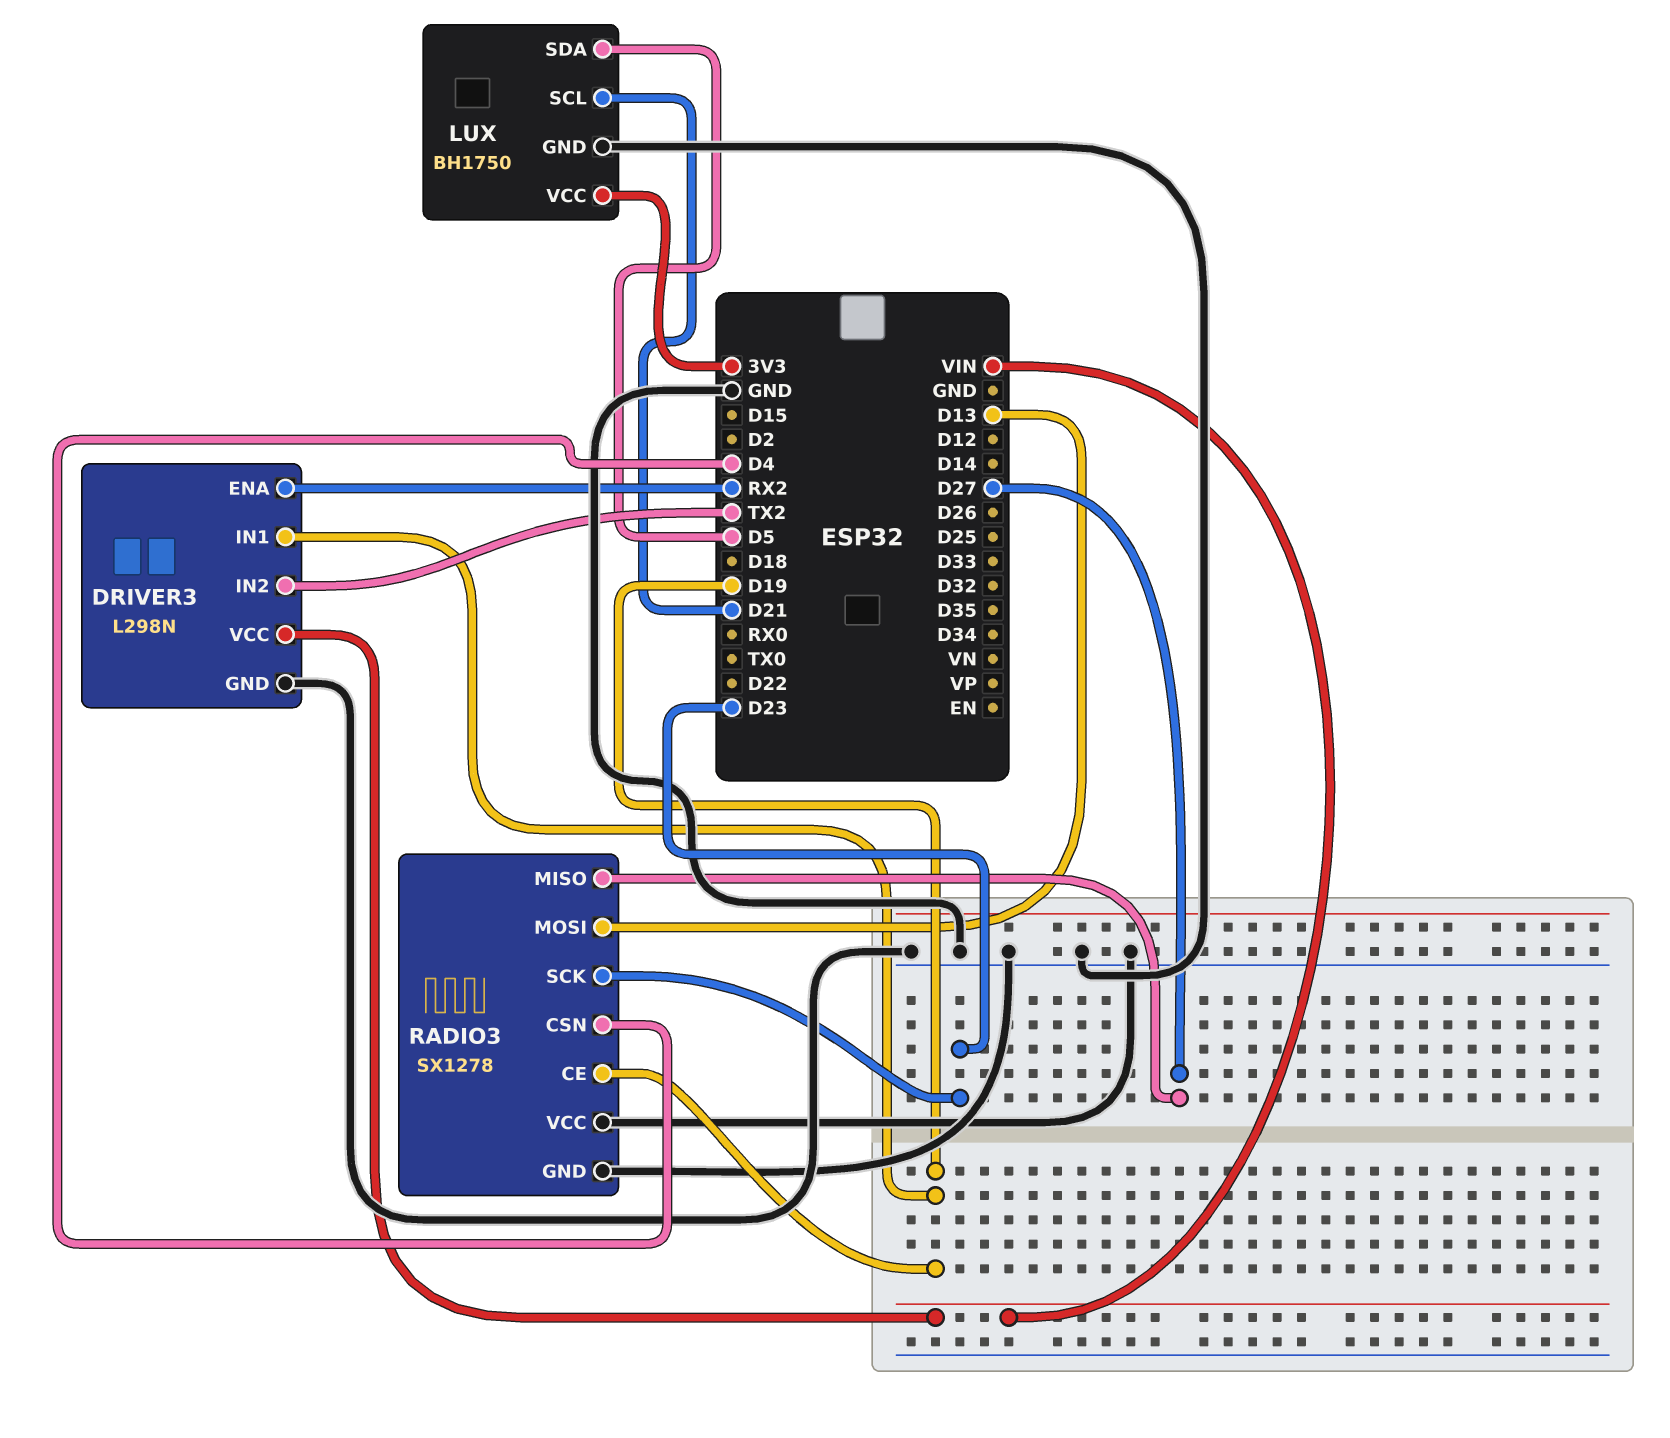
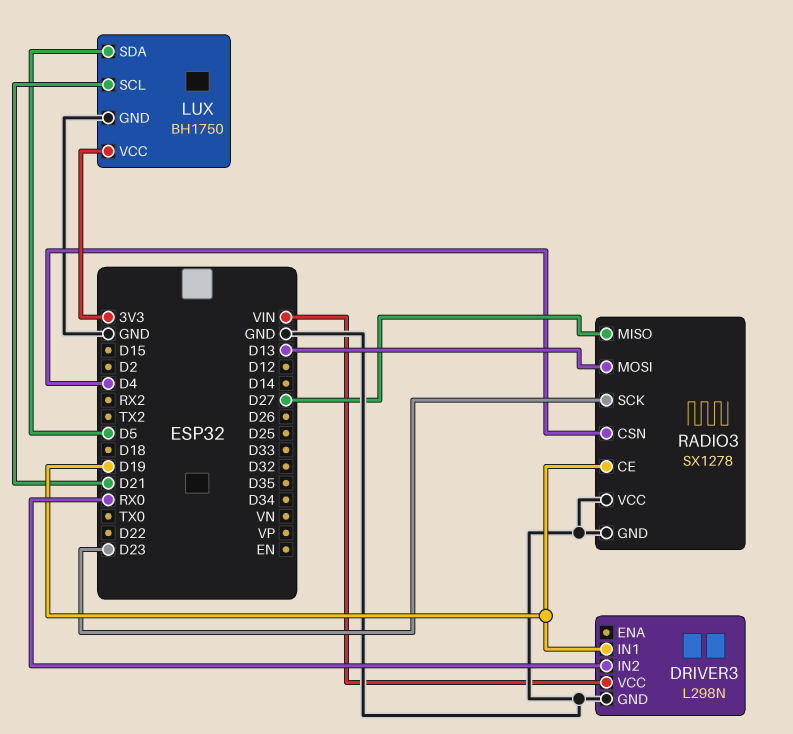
DRIVER3 pin ENA: RX2 -> none
DRIVER3 pin IN2: TX2 -> RX0

